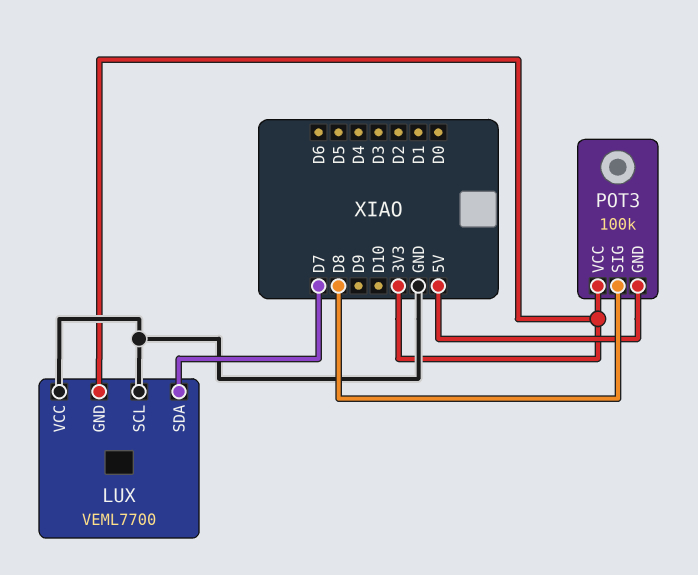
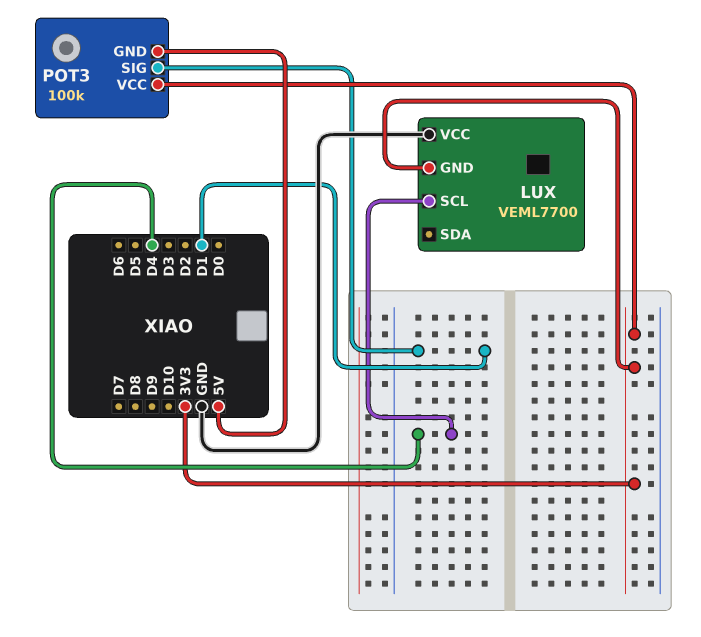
LUX pin SCL: GND -> D4
LUX pin SDA: D7 -> none
POT3 pin SIG: D8 -> D1

